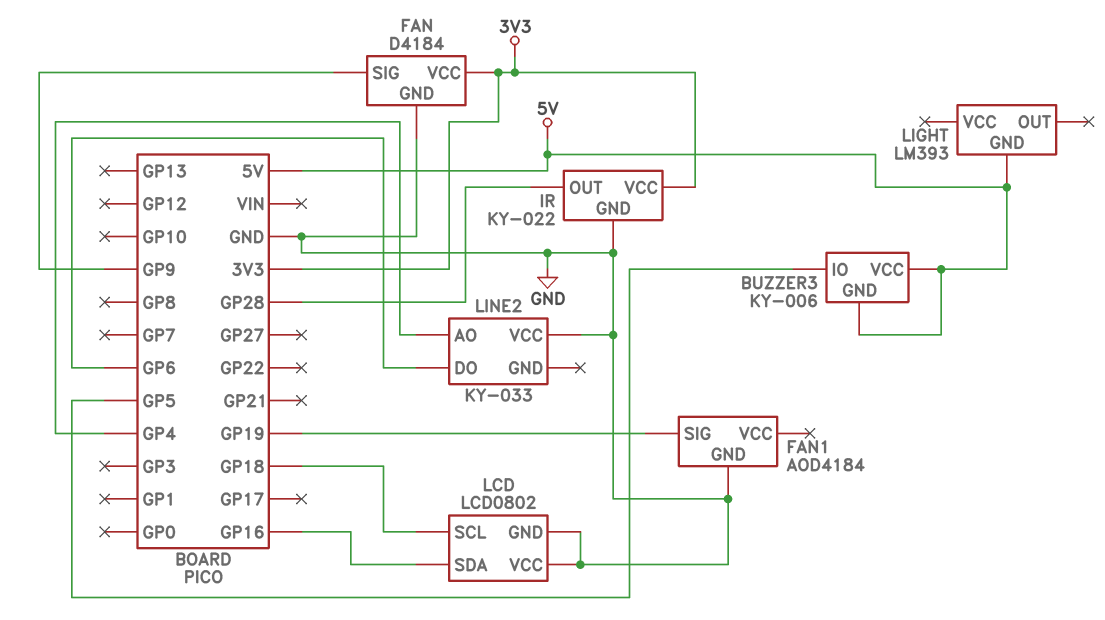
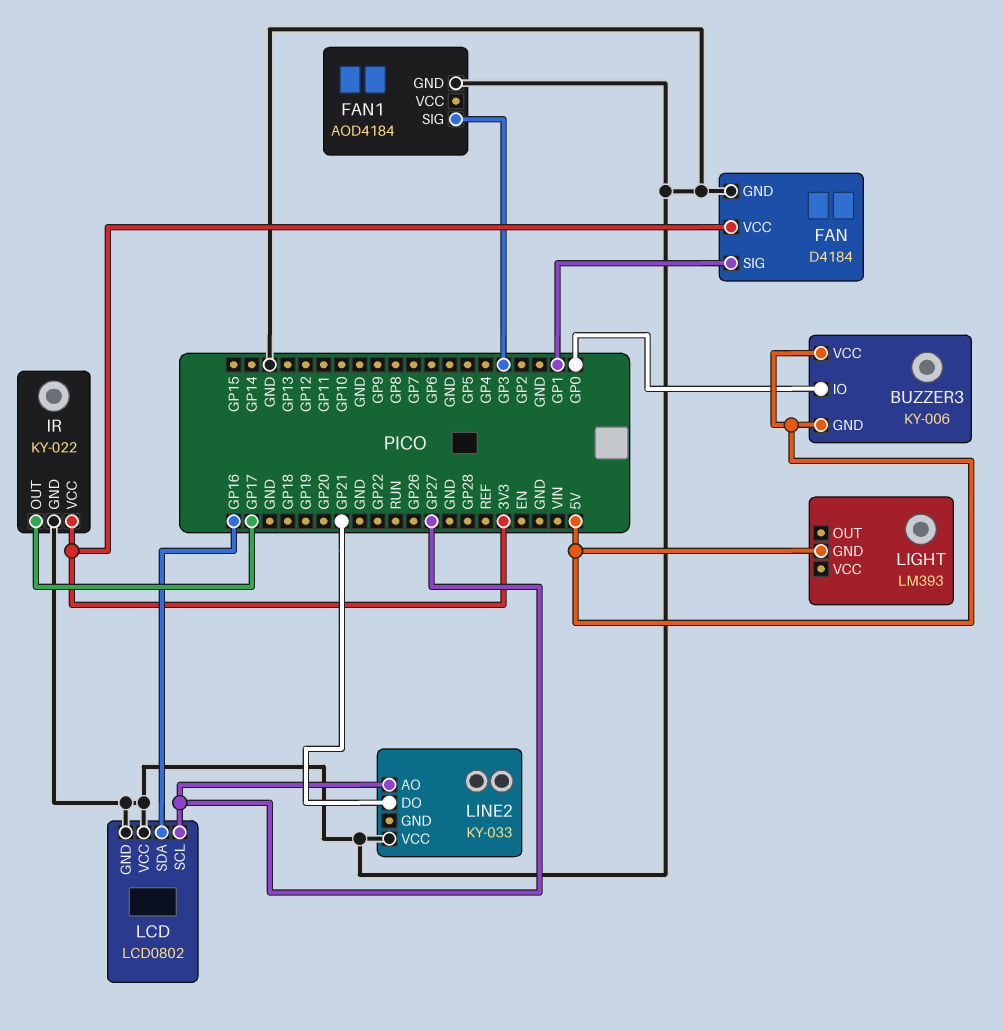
BUZZER3 pin IO: GP5 -> GP0
FAN pin SIG: GP9 -> GP1
FAN1 pin SIG: GP19 -> GP3
IR pin OUT: GP28 -> GP17
LCD pin SCL: GP18 -> GP27
LINE2 pin AO: GP4 -> GP27
LINE2 pin DO: GP6 -> GP21

